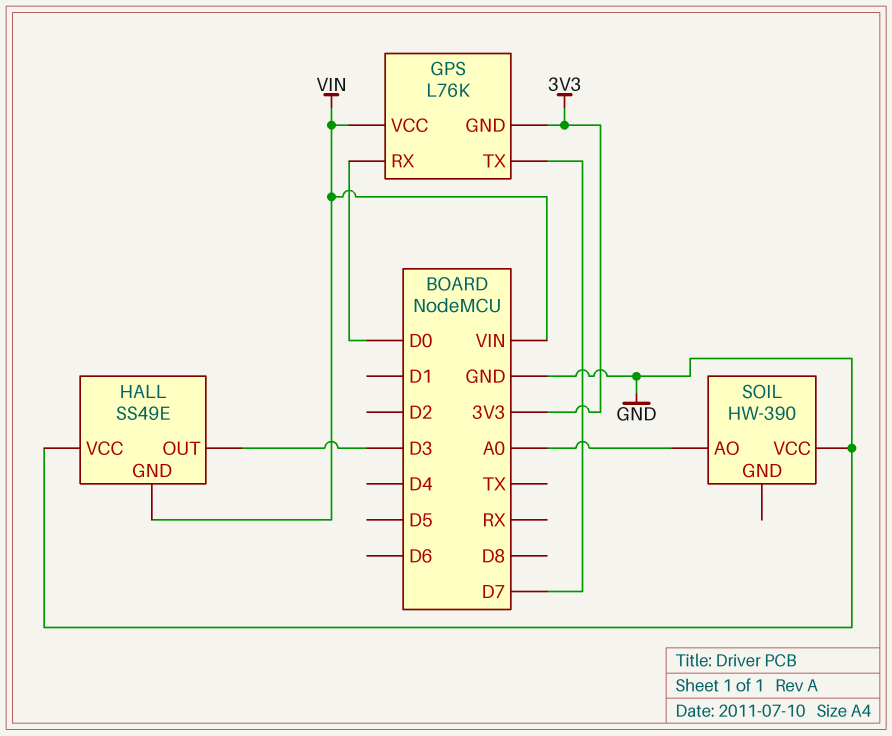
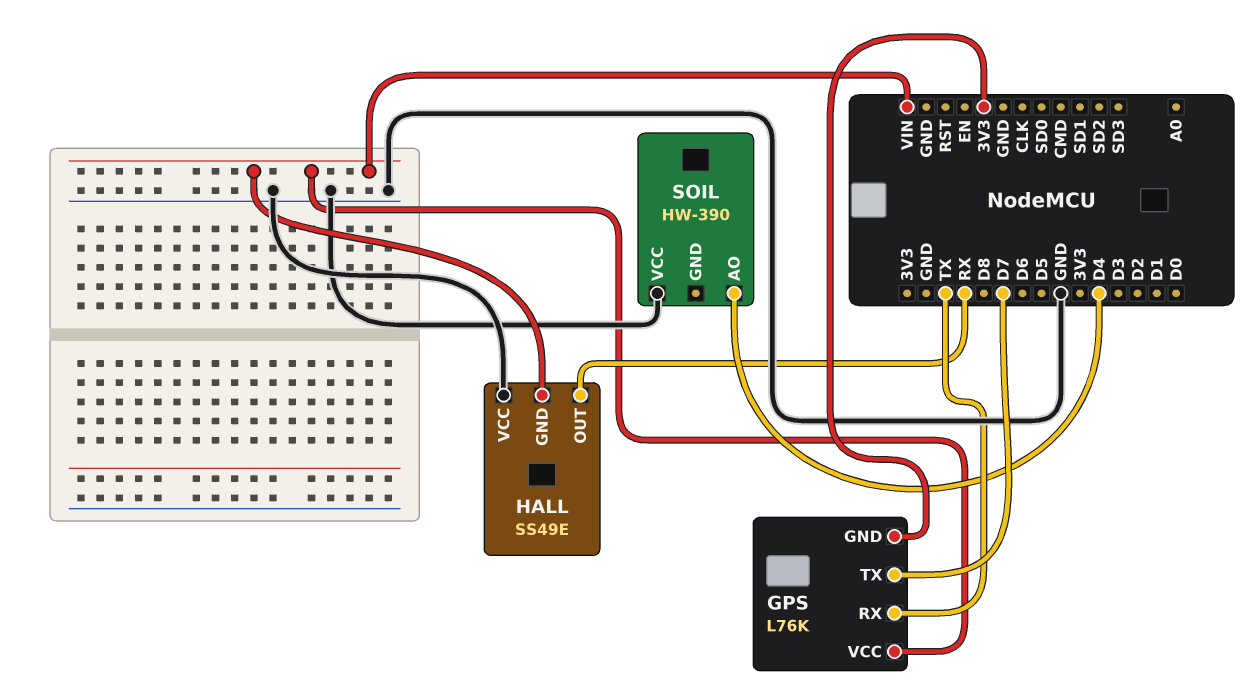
GPS pin RX: D0 -> TX
HALL pin OUT: D3 -> RX
SOIL pin AO: A0 -> D4

